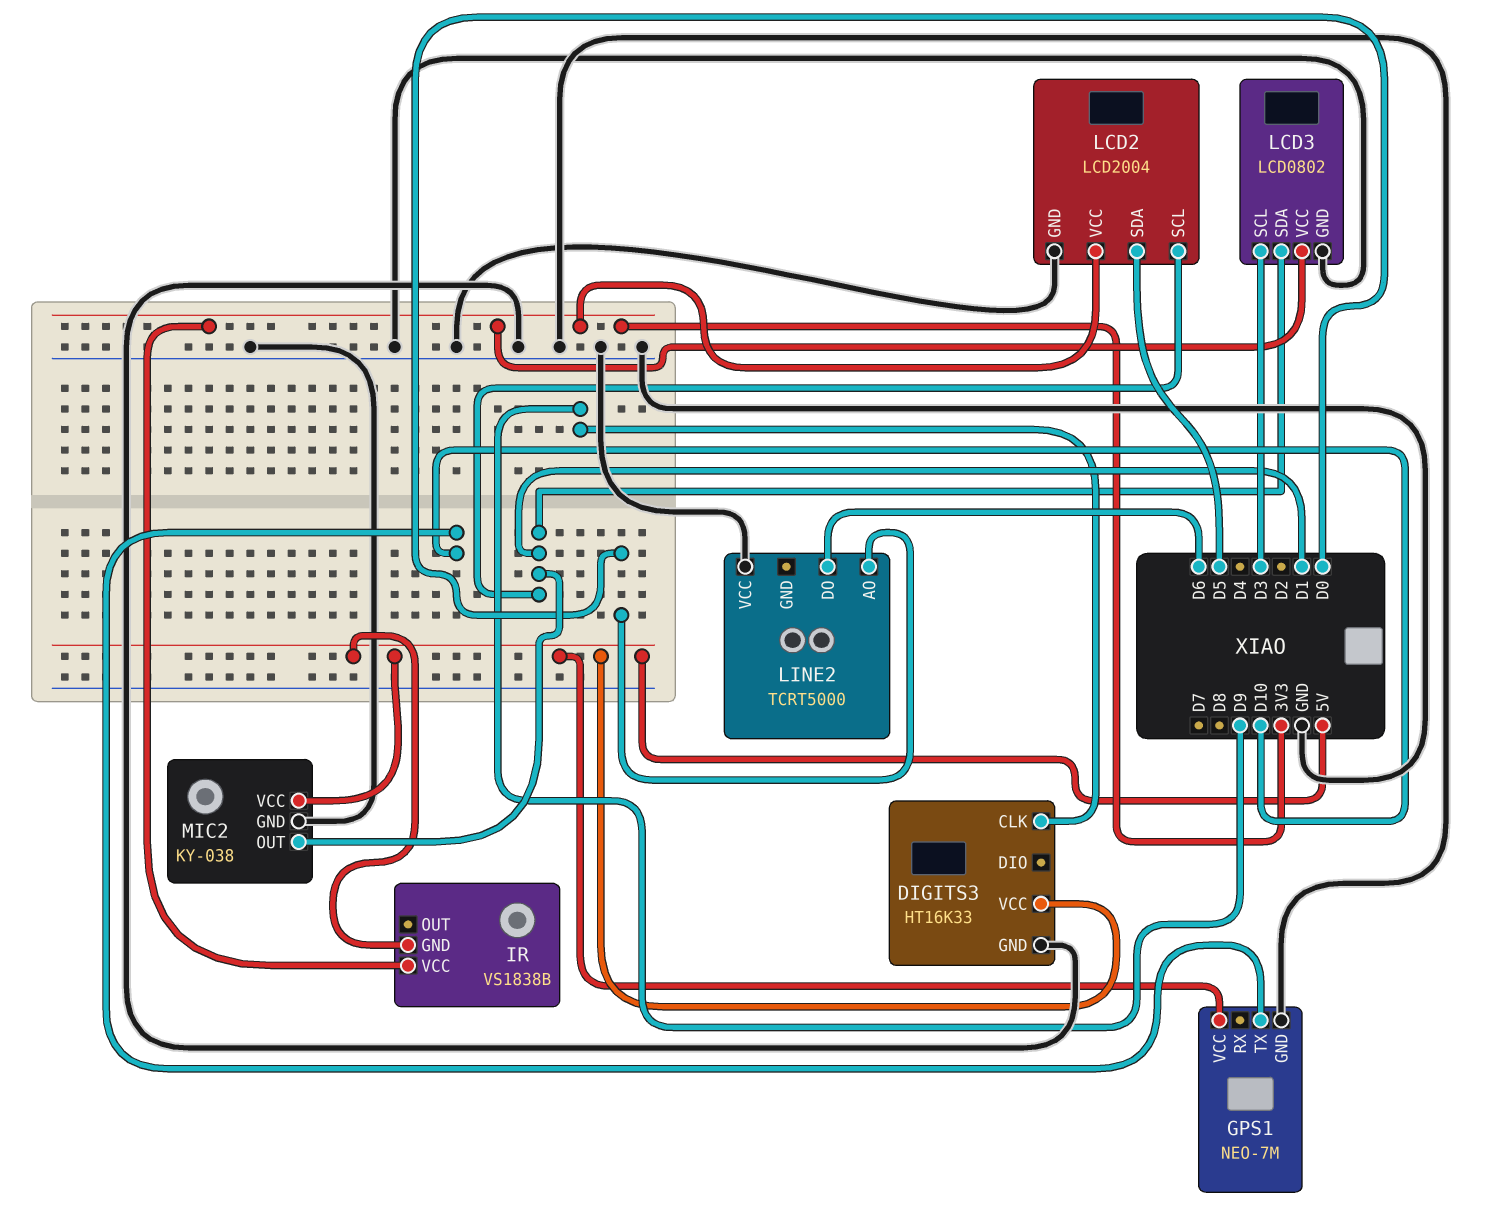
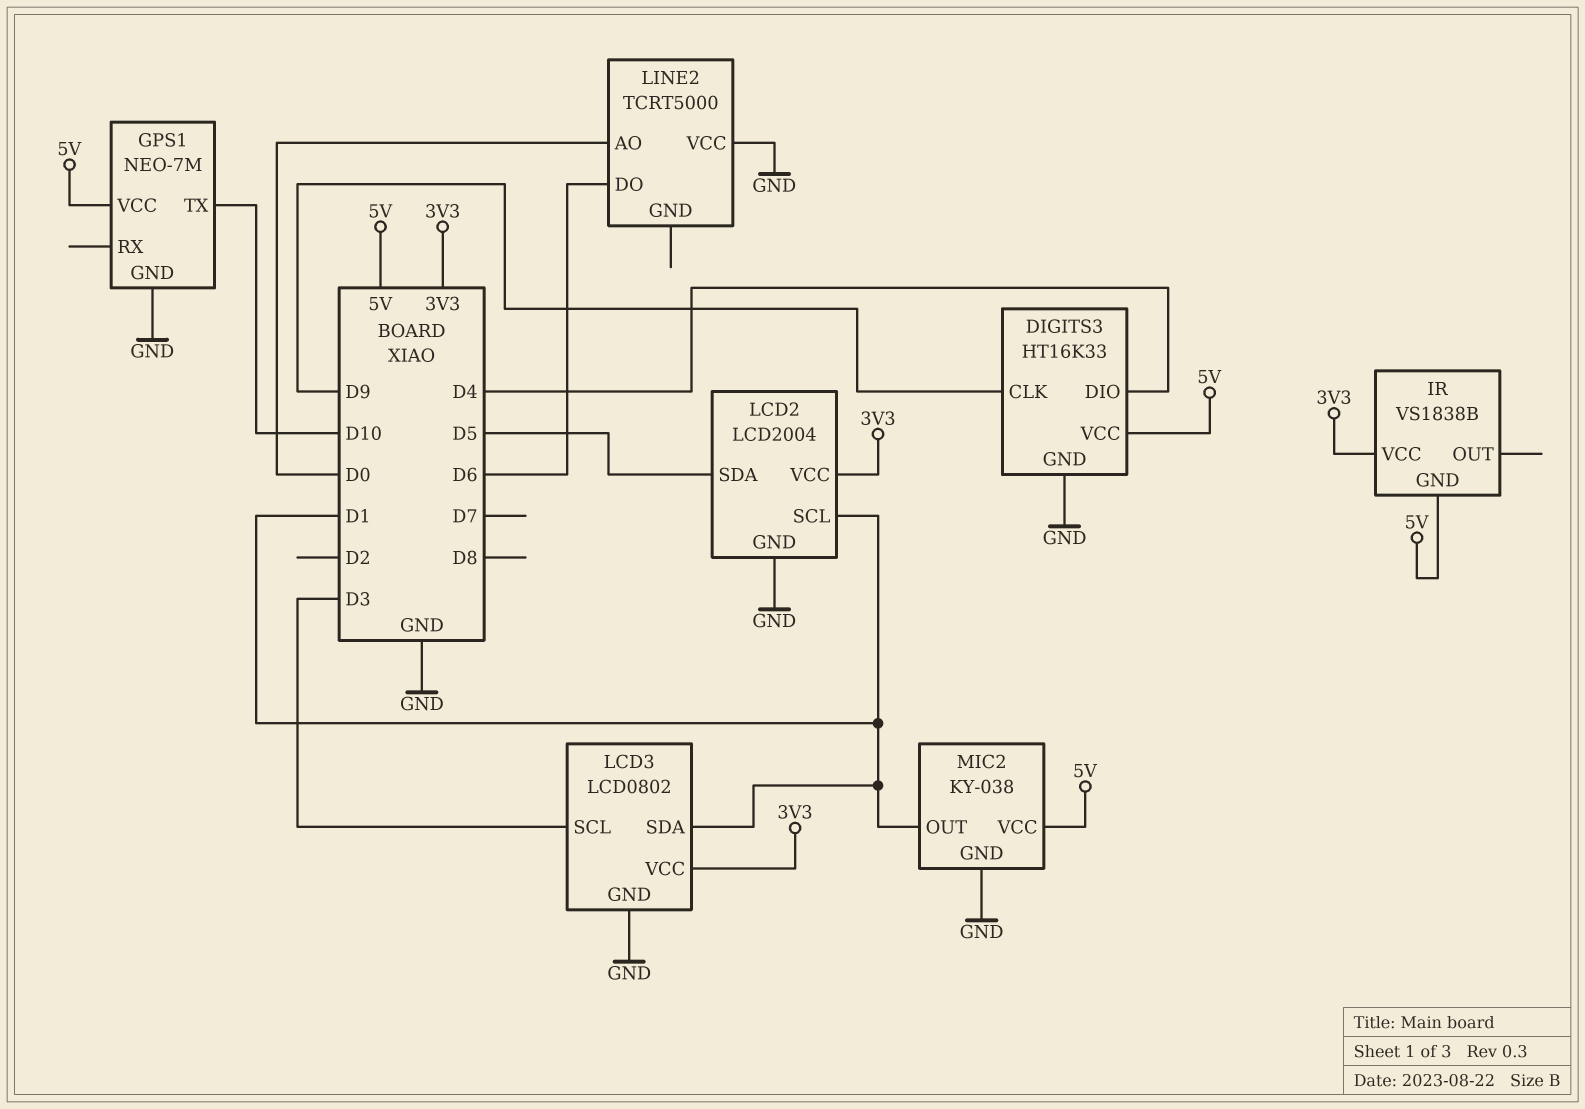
DIGITS3 pin DIO: none -> D4

